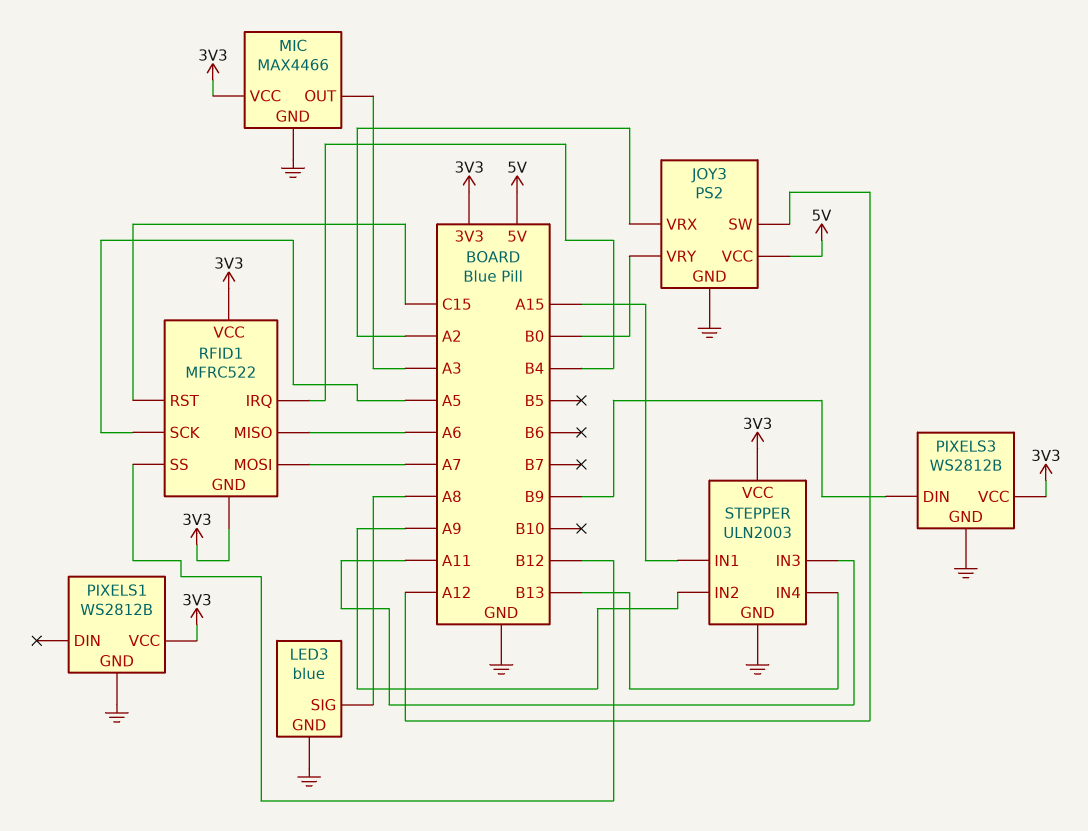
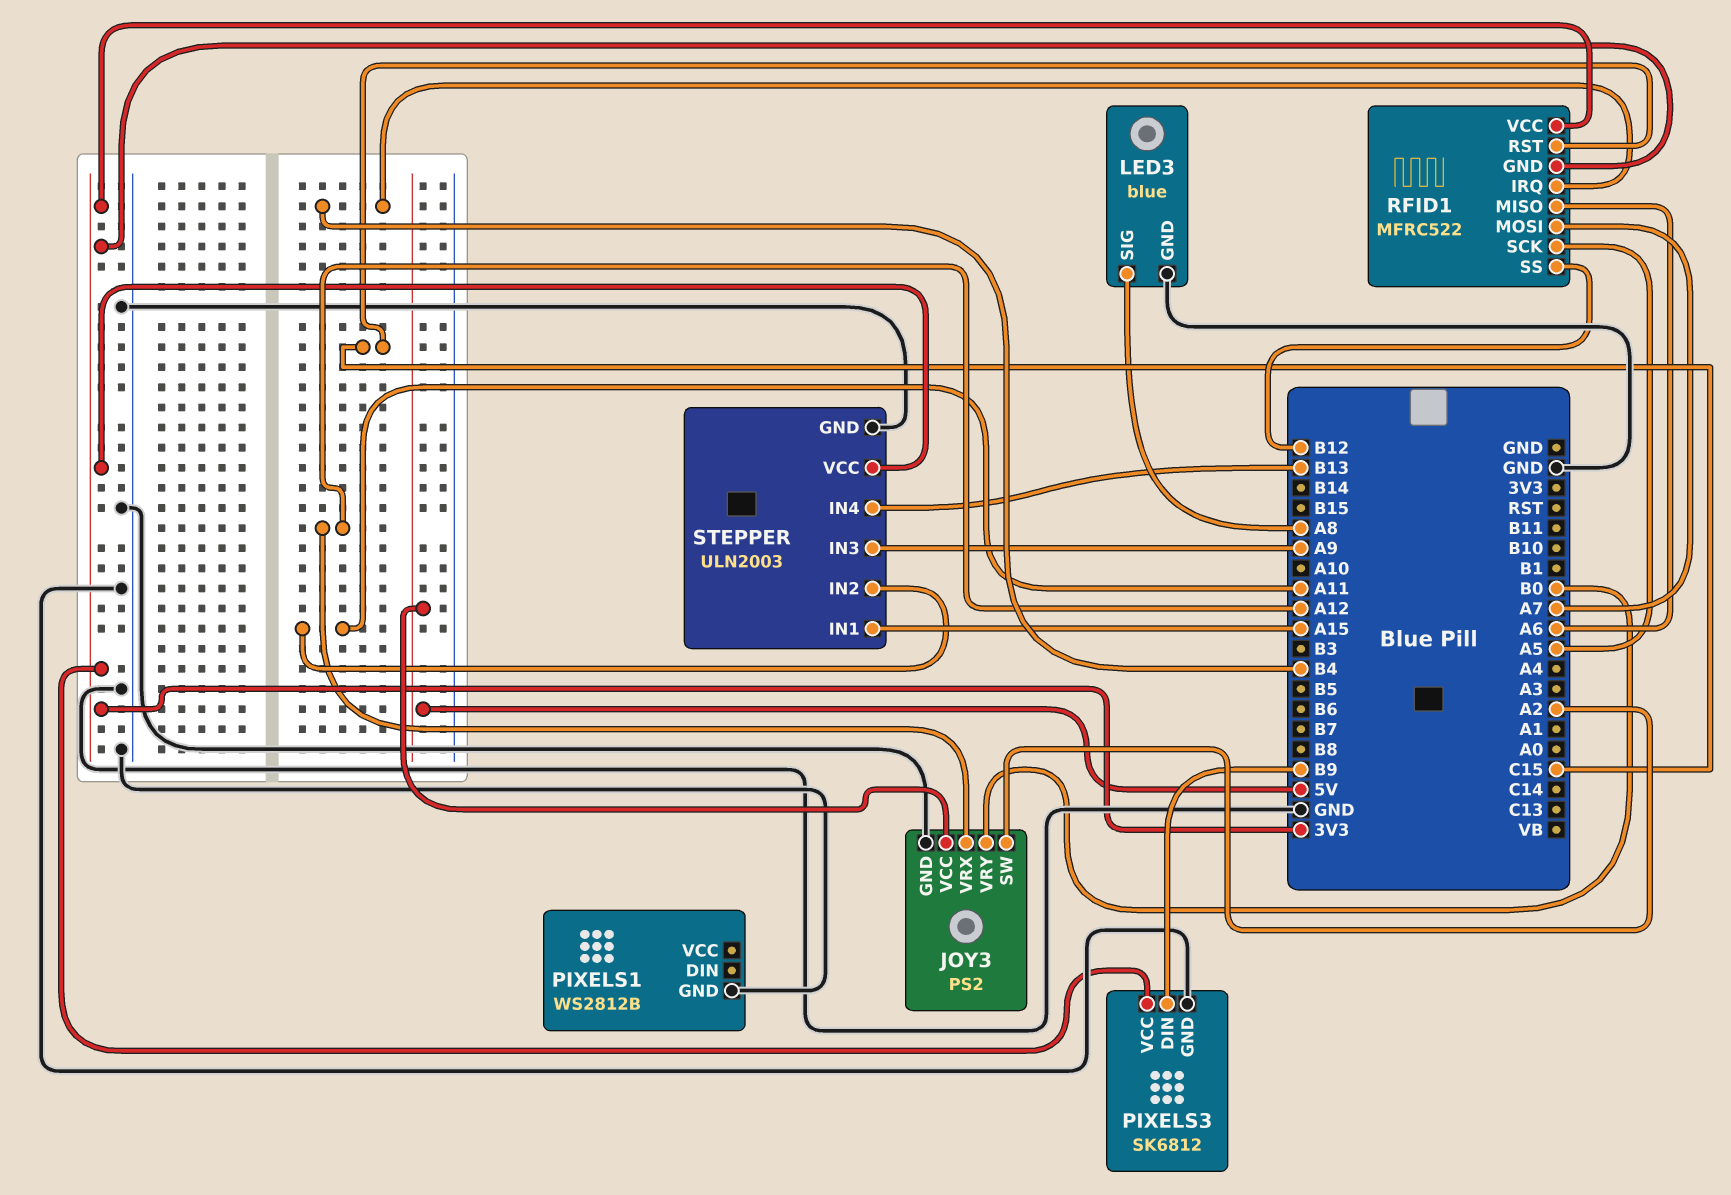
JOY3 pin SW: A12 -> A2
JOY3 pin VRX: A2 -> A12
MIC: MAX4466 -> none
MIC pin GND: GND -> none
MIC pin OUT: A3 -> none
MIC pin VCC: 3V3 -> none
PIXELS1 pin VCC: 3V3 -> none
PIXELS3: WS2812B -> SK6812
STEPPER pin IN2: A9 -> A11
STEPPER pin IN3: A11 -> A9

